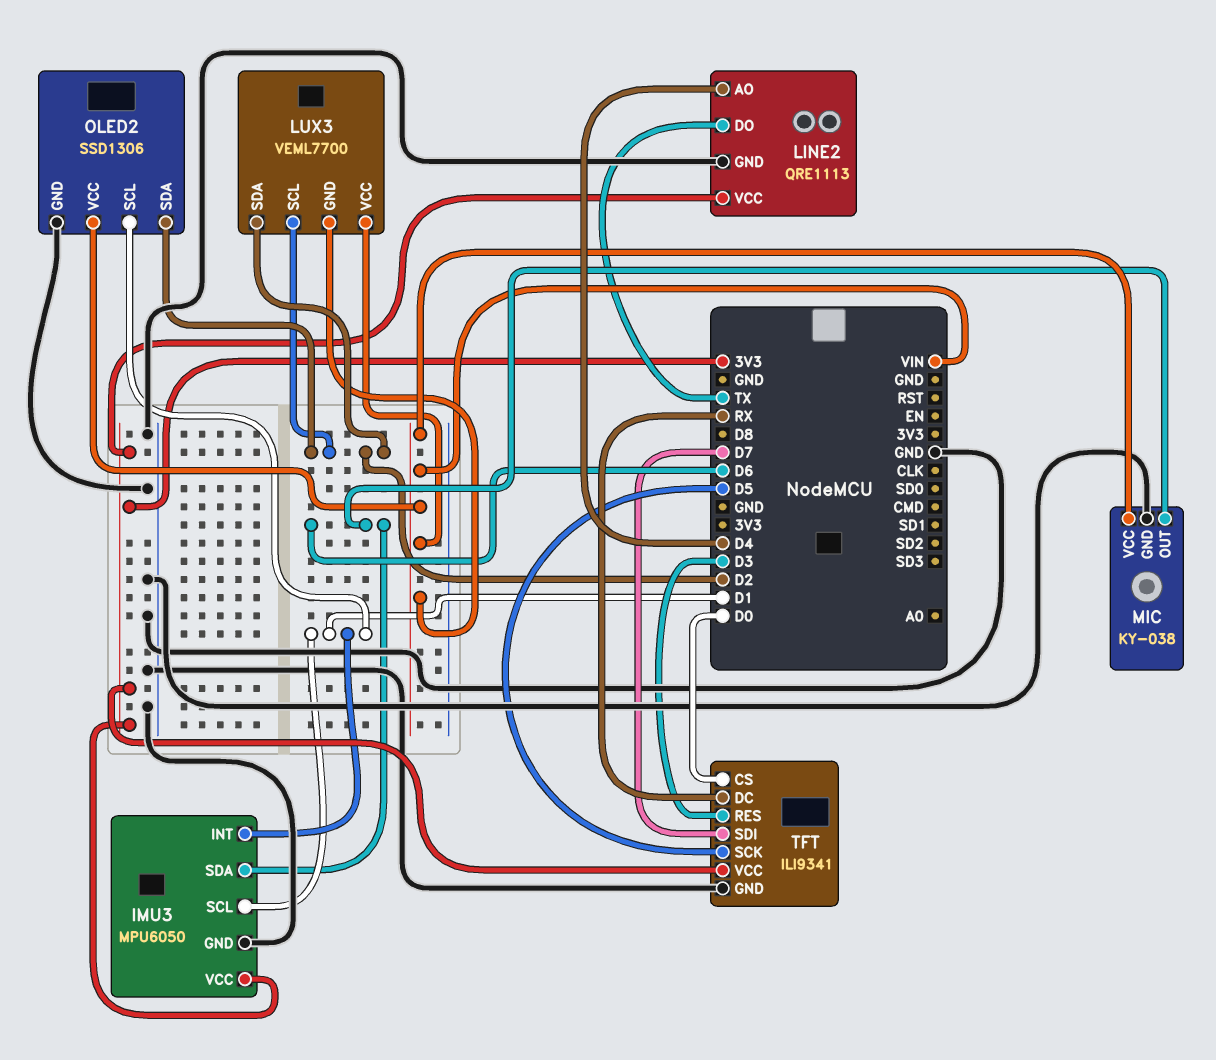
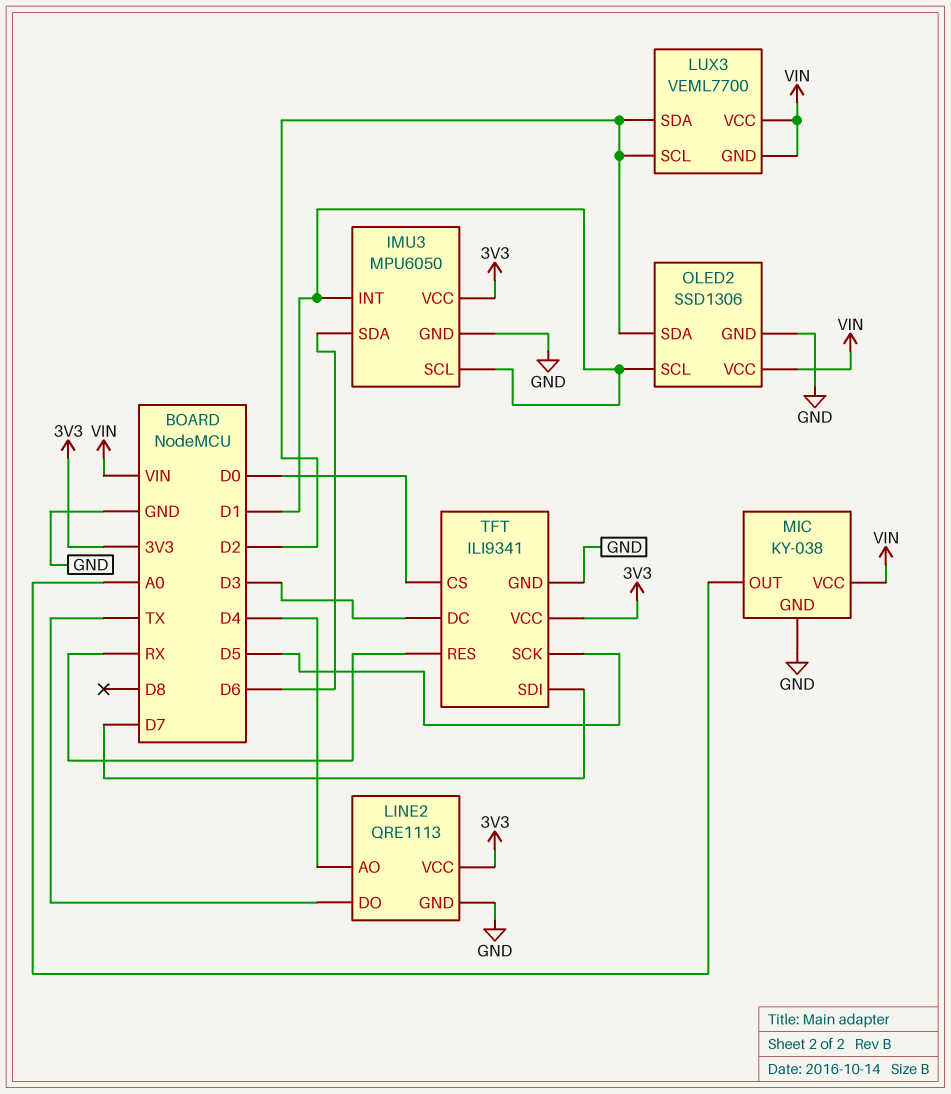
MIC pin OUT: D6 -> A0
TFT pin DC: RX -> D3
TFT pin RES: D3 -> RX

